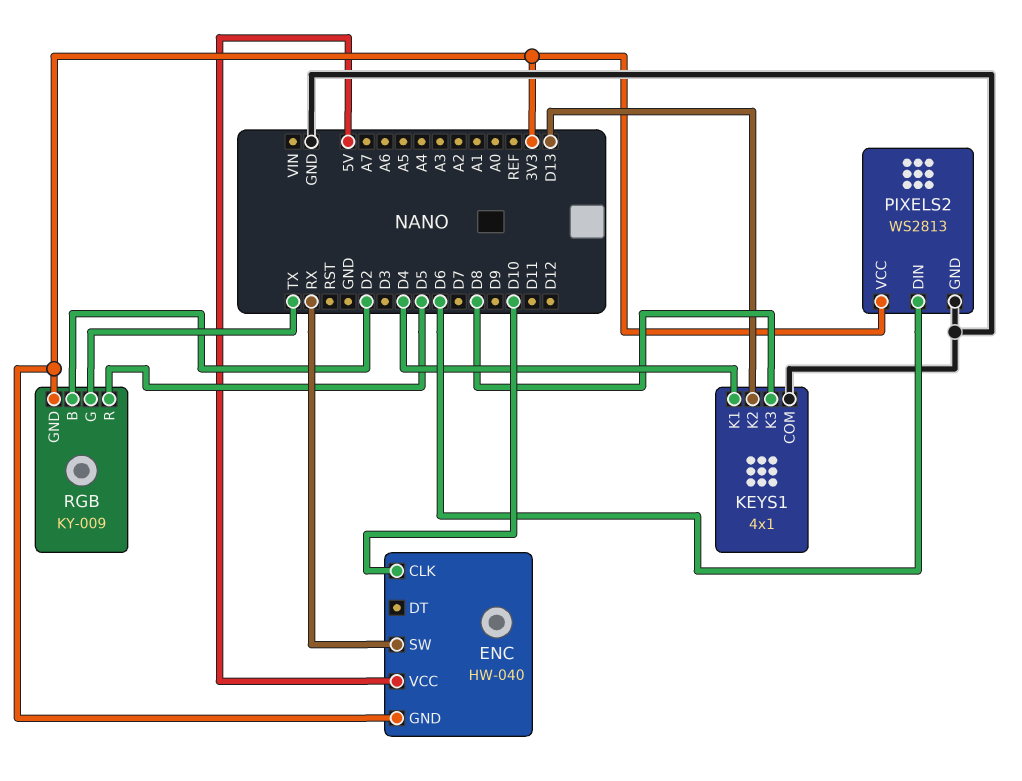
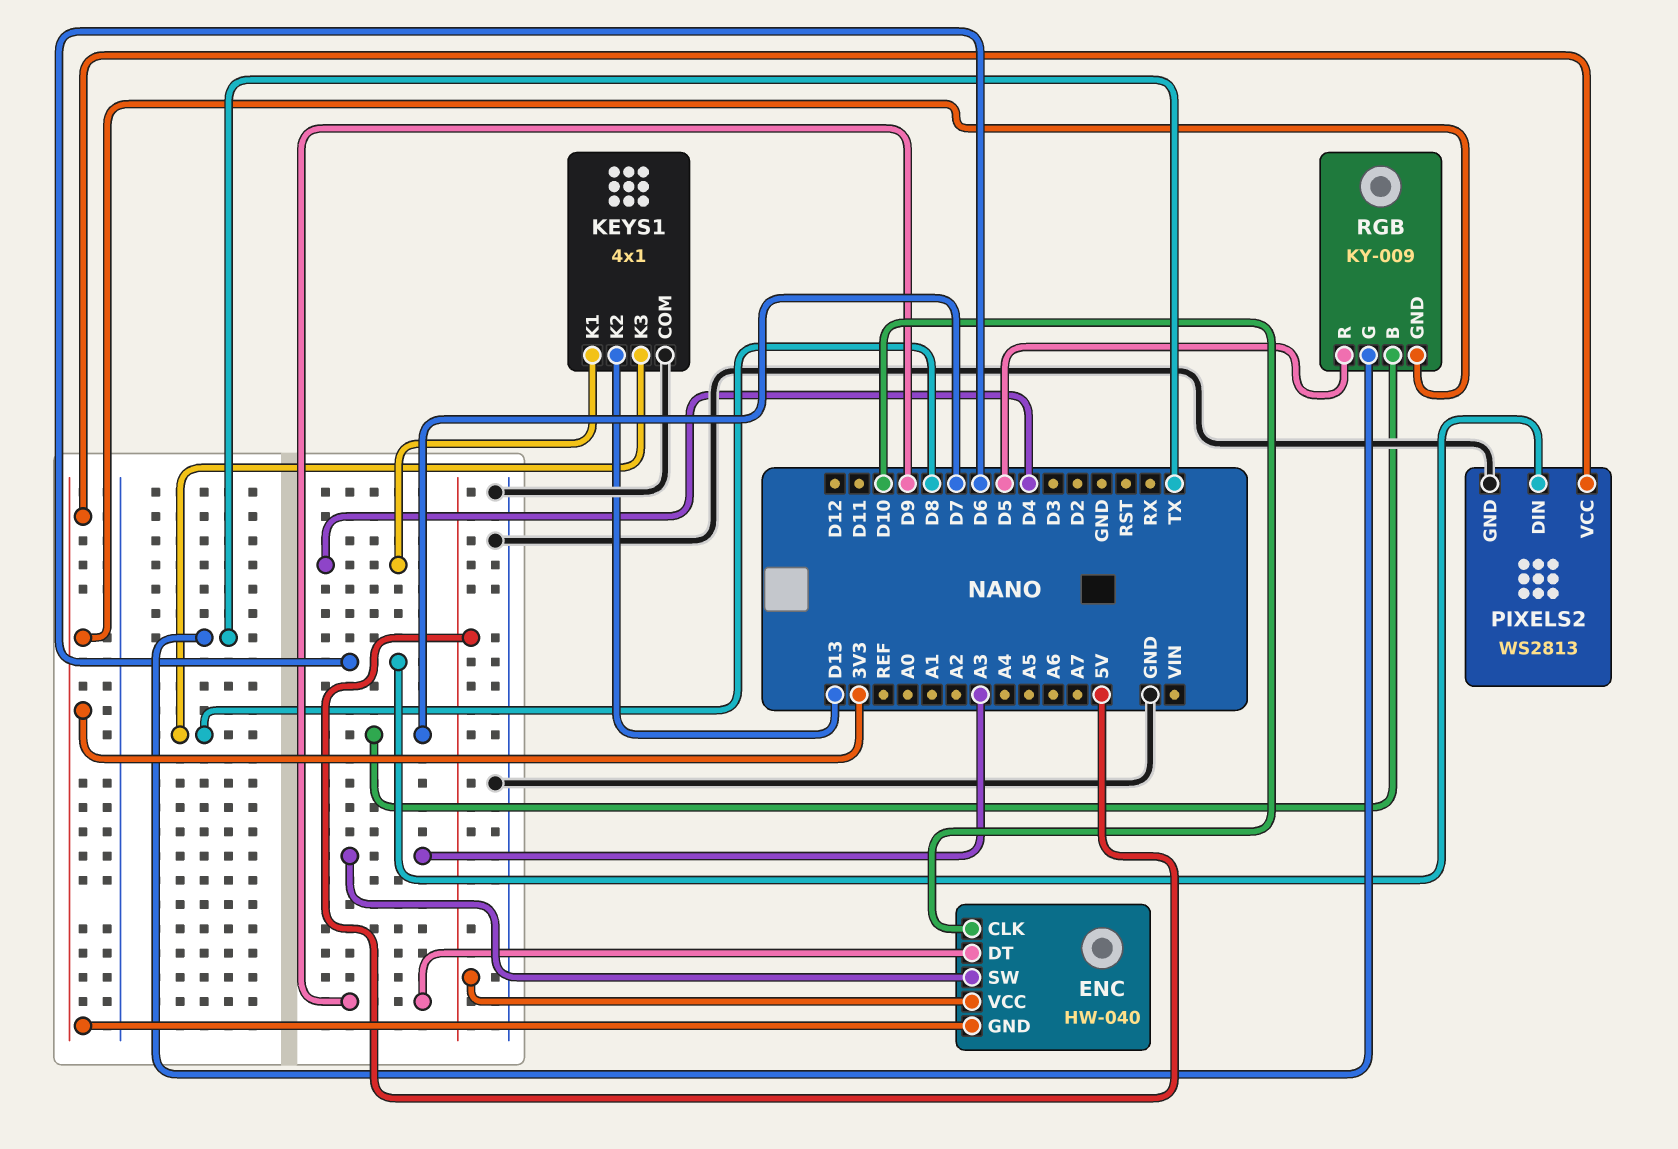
ENC pin DT: none -> D9
ENC pin SW: RX -> A3
RGB pin B: D2 -> D7

